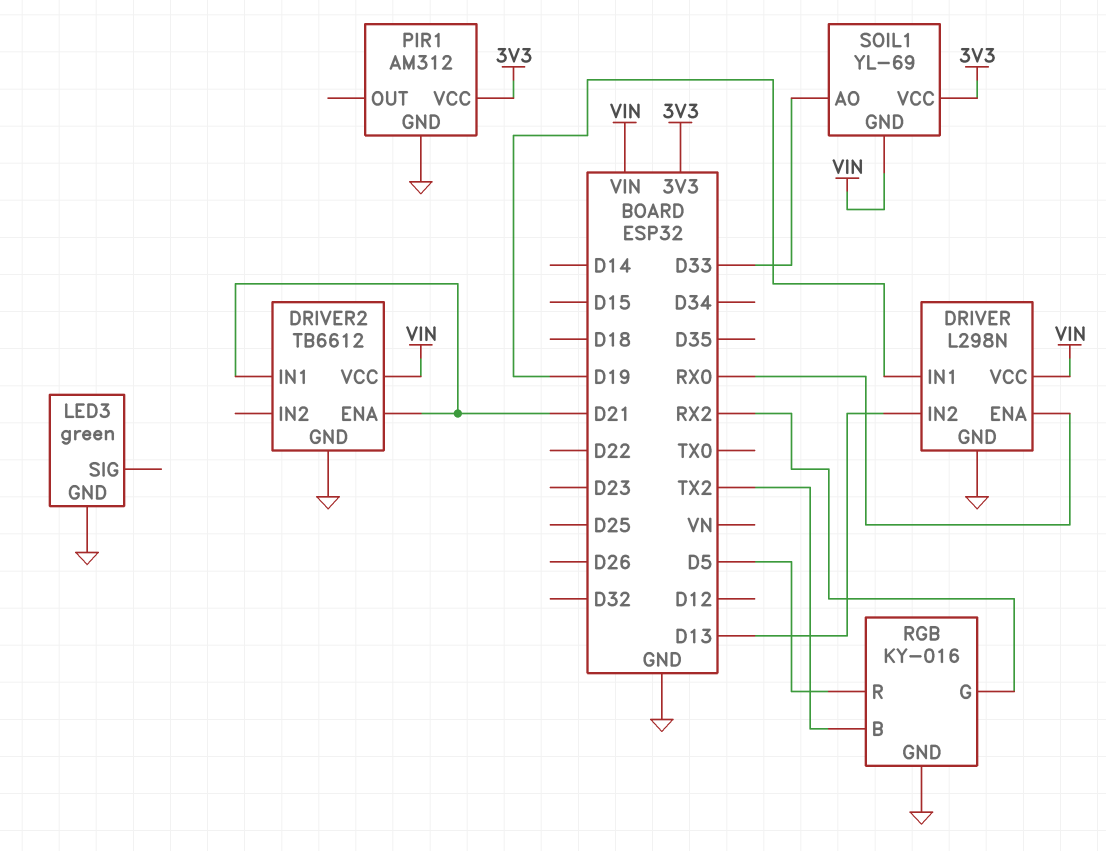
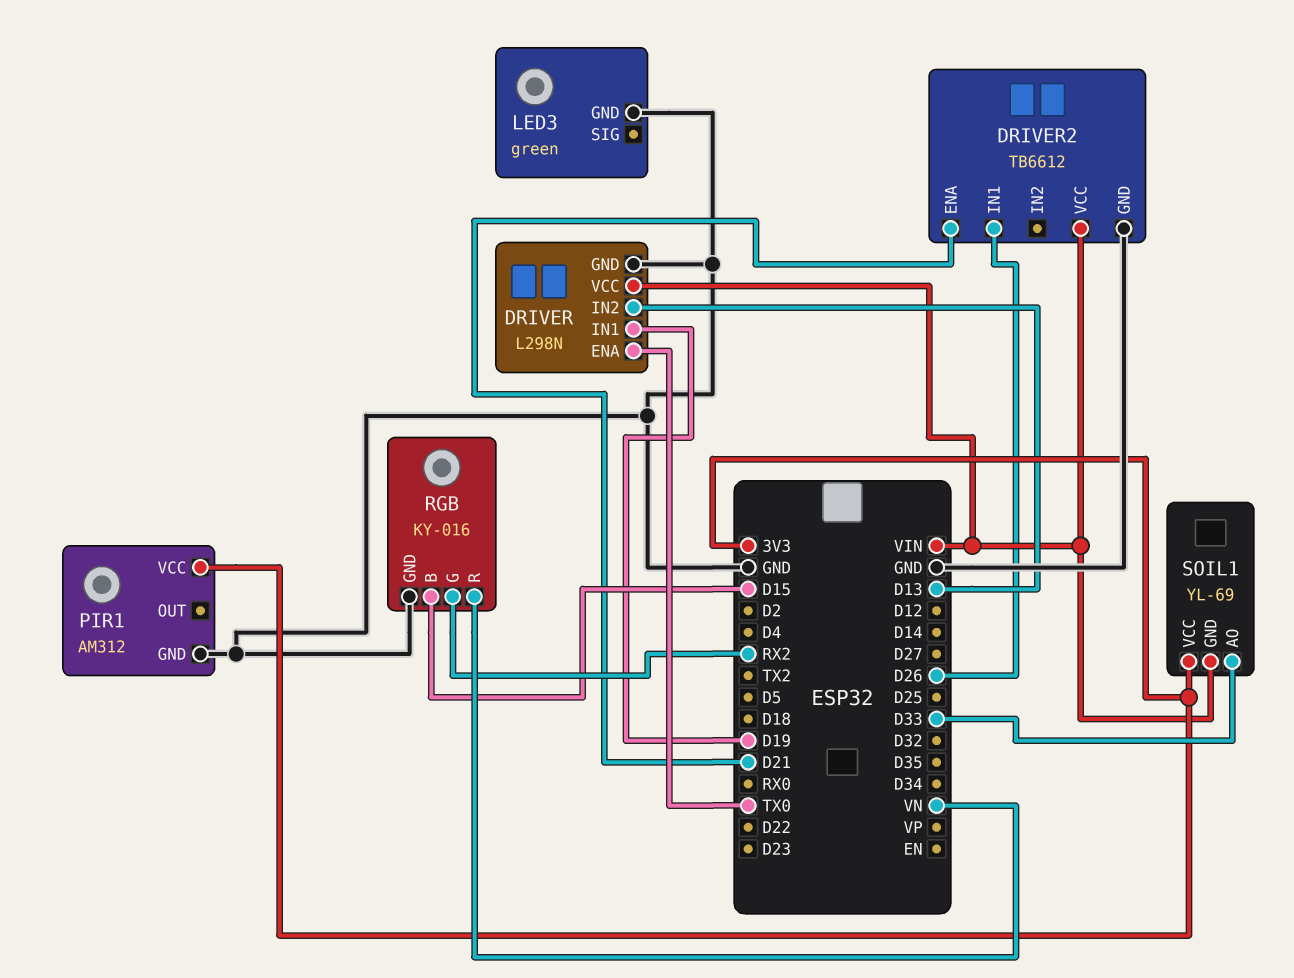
DRIVER pin ENA: RX0 -> TX0
DRIVER2 pin IN1: D21 -> D26
RGB pin B: TX2 -> D15
RGB pin R: D5 -> VN

